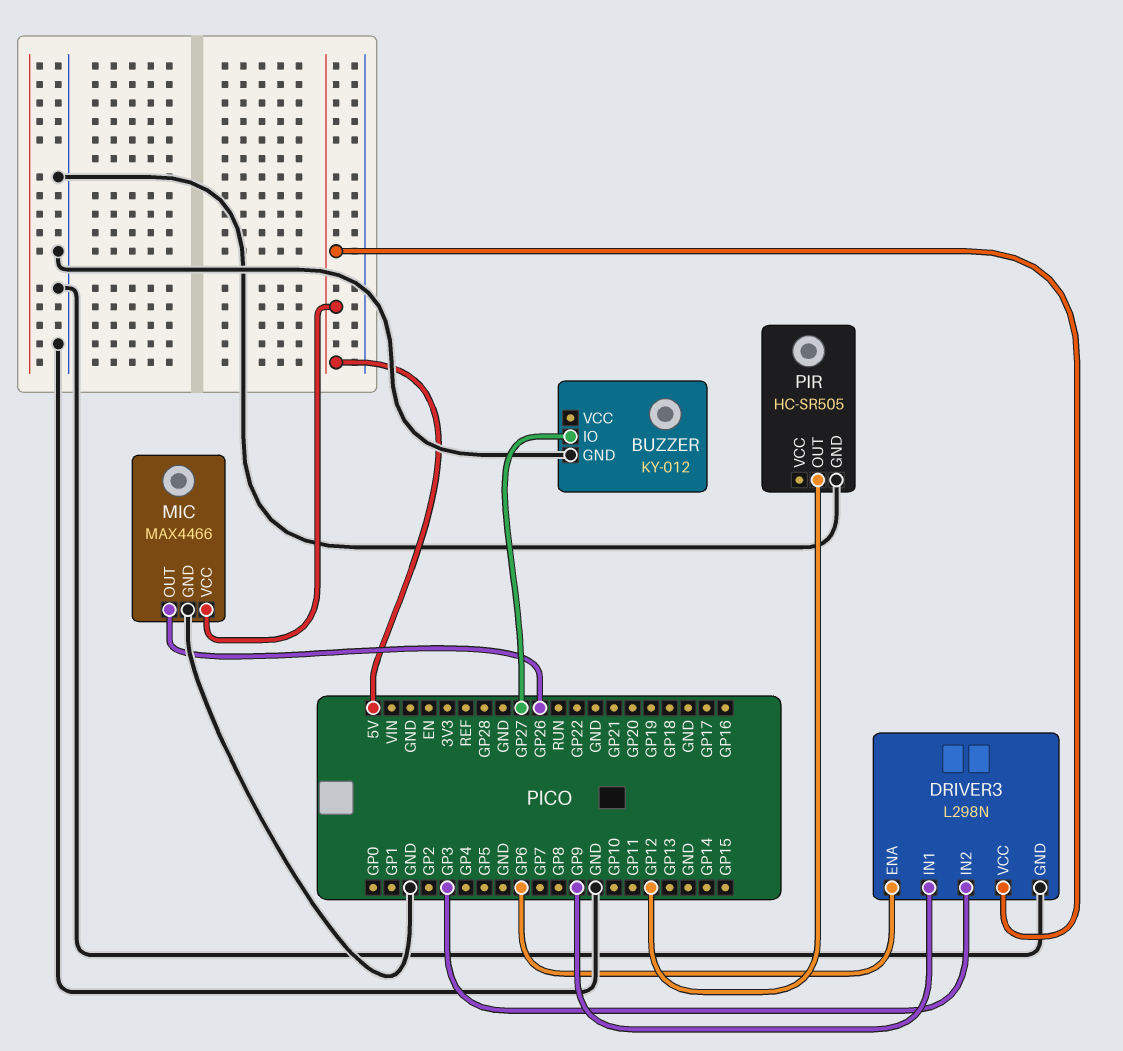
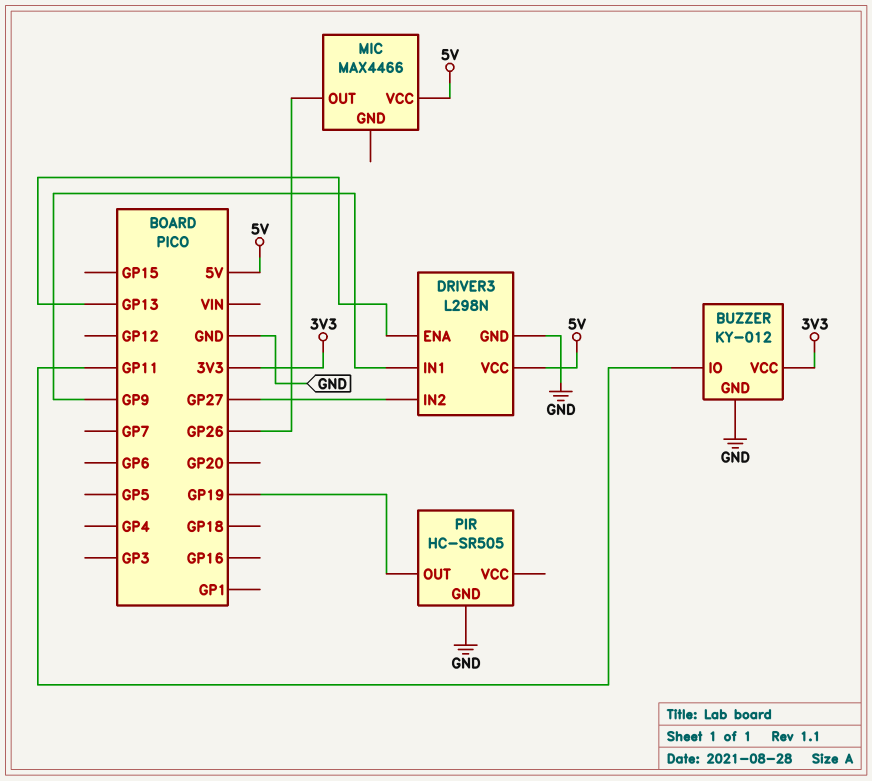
BUZZER pin IO: GP27 -> GP11
BUZZER pin VCC: none -> 3V3
DRIVER3 pin ENA: GP6 -> GP13
DRIVER3 pin IN2: GP3 -> GP27
MIC pin GND: GND -> none
PIR pin OUT: GP12 -> GP19

